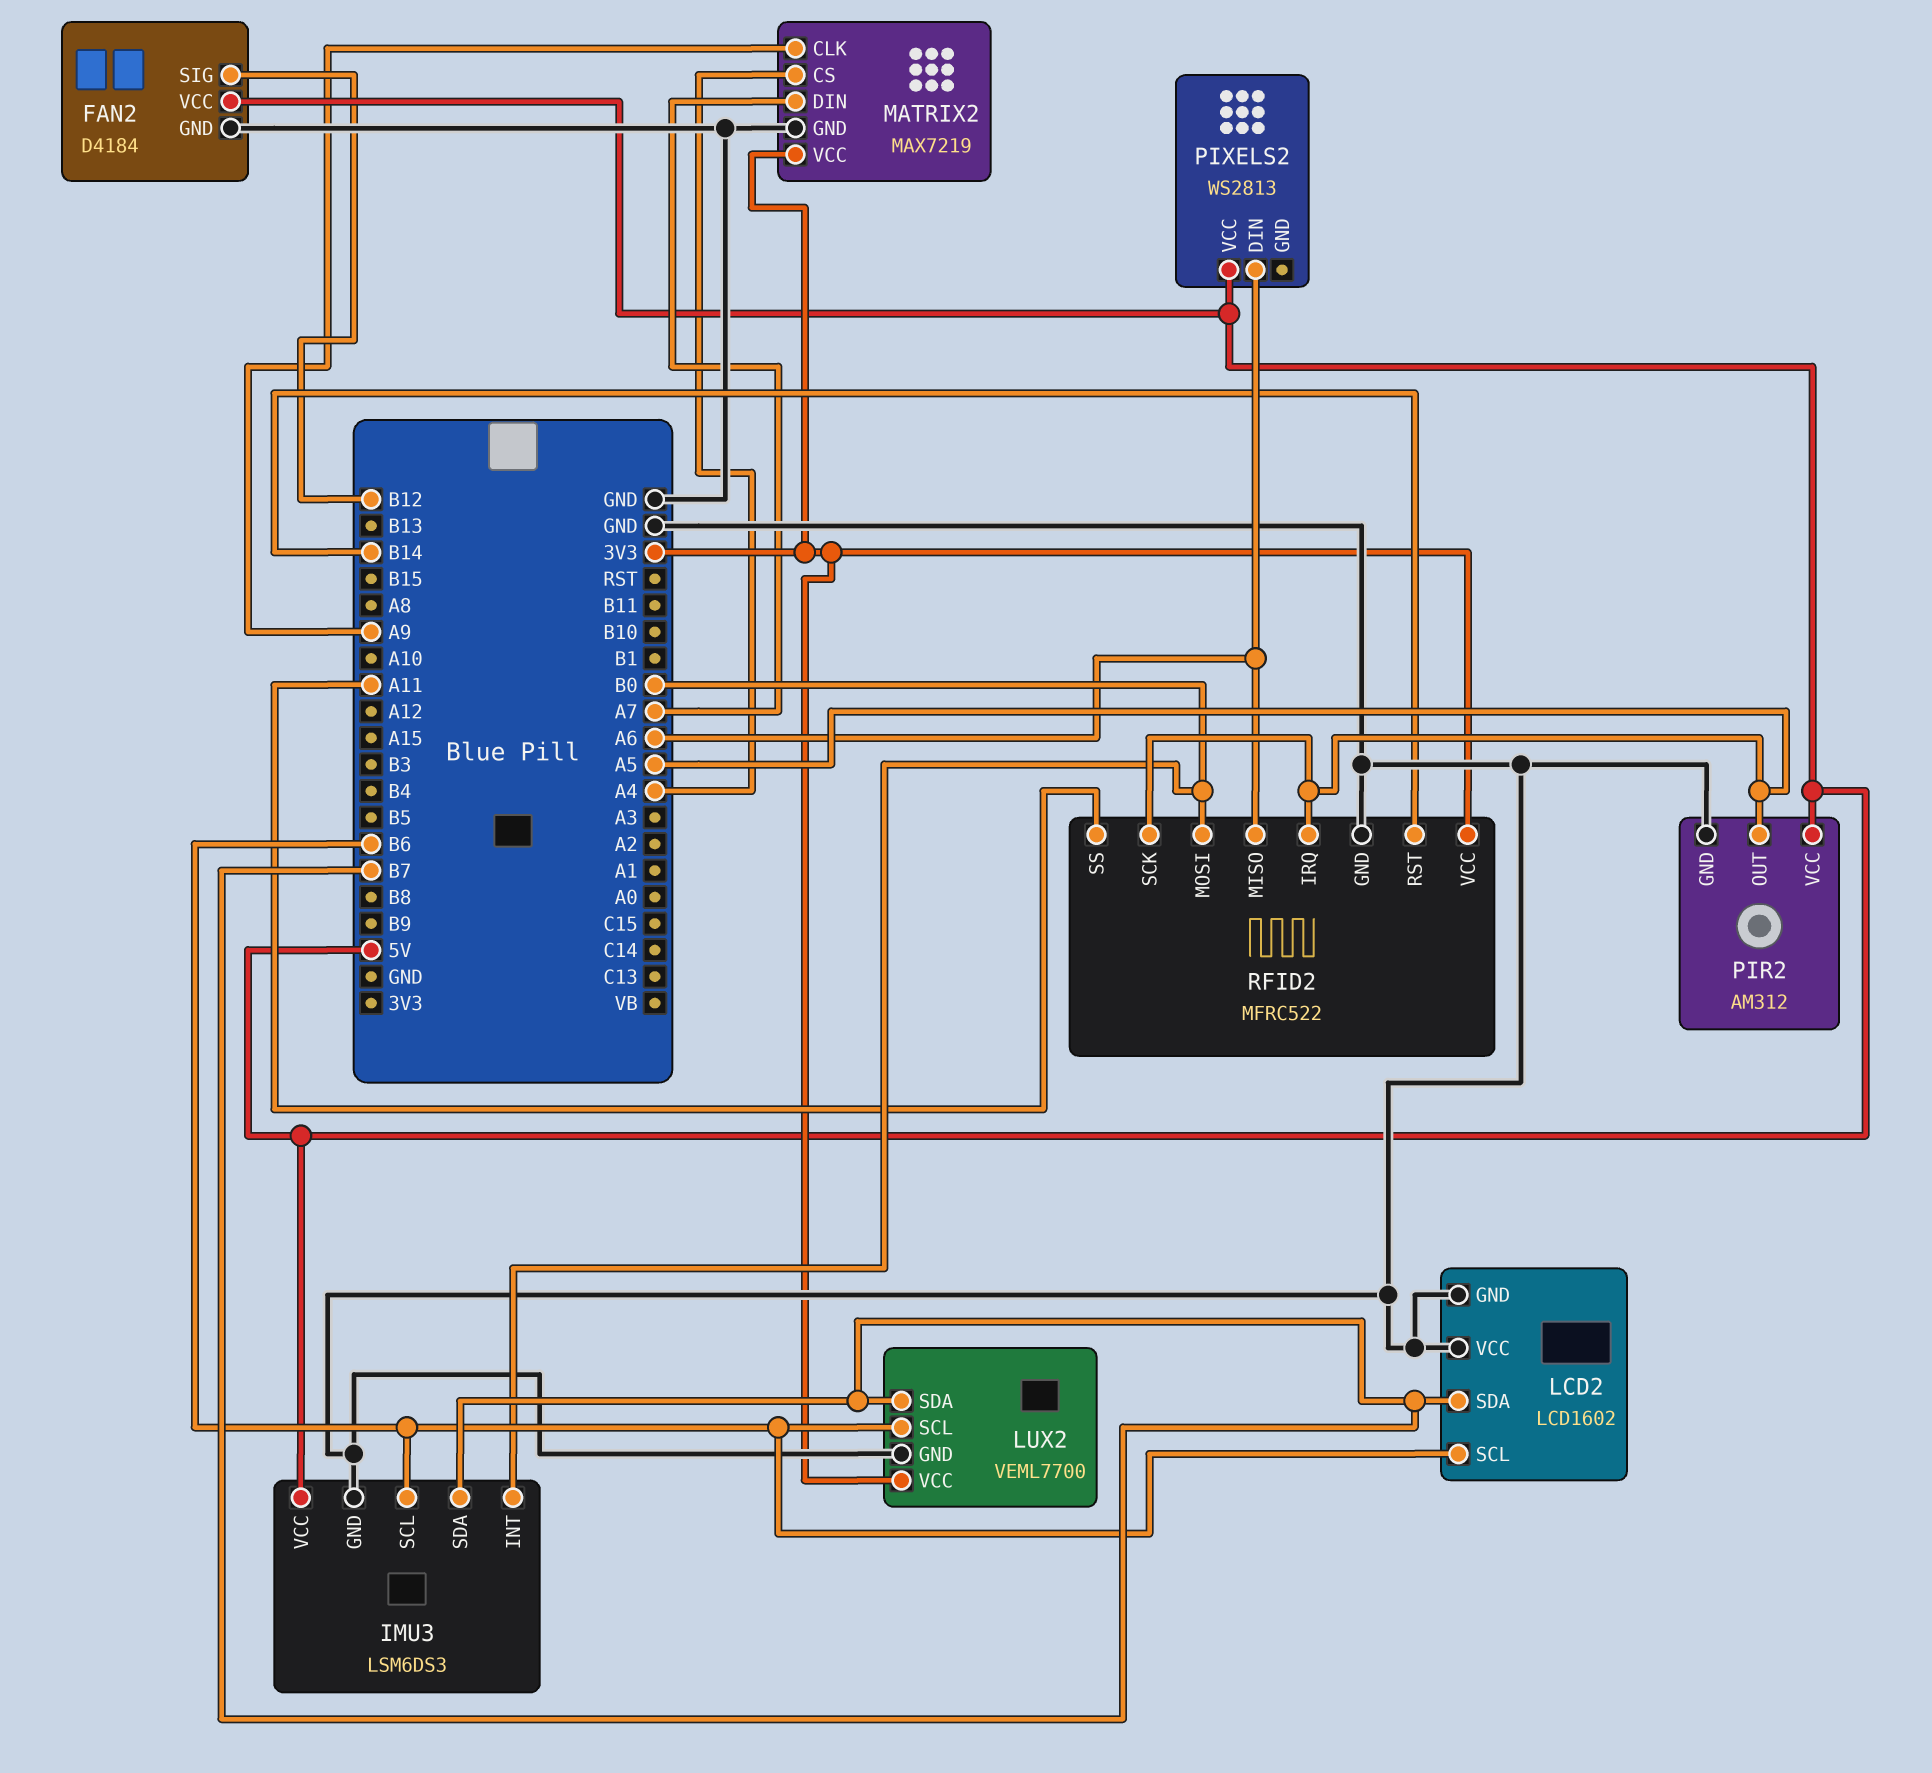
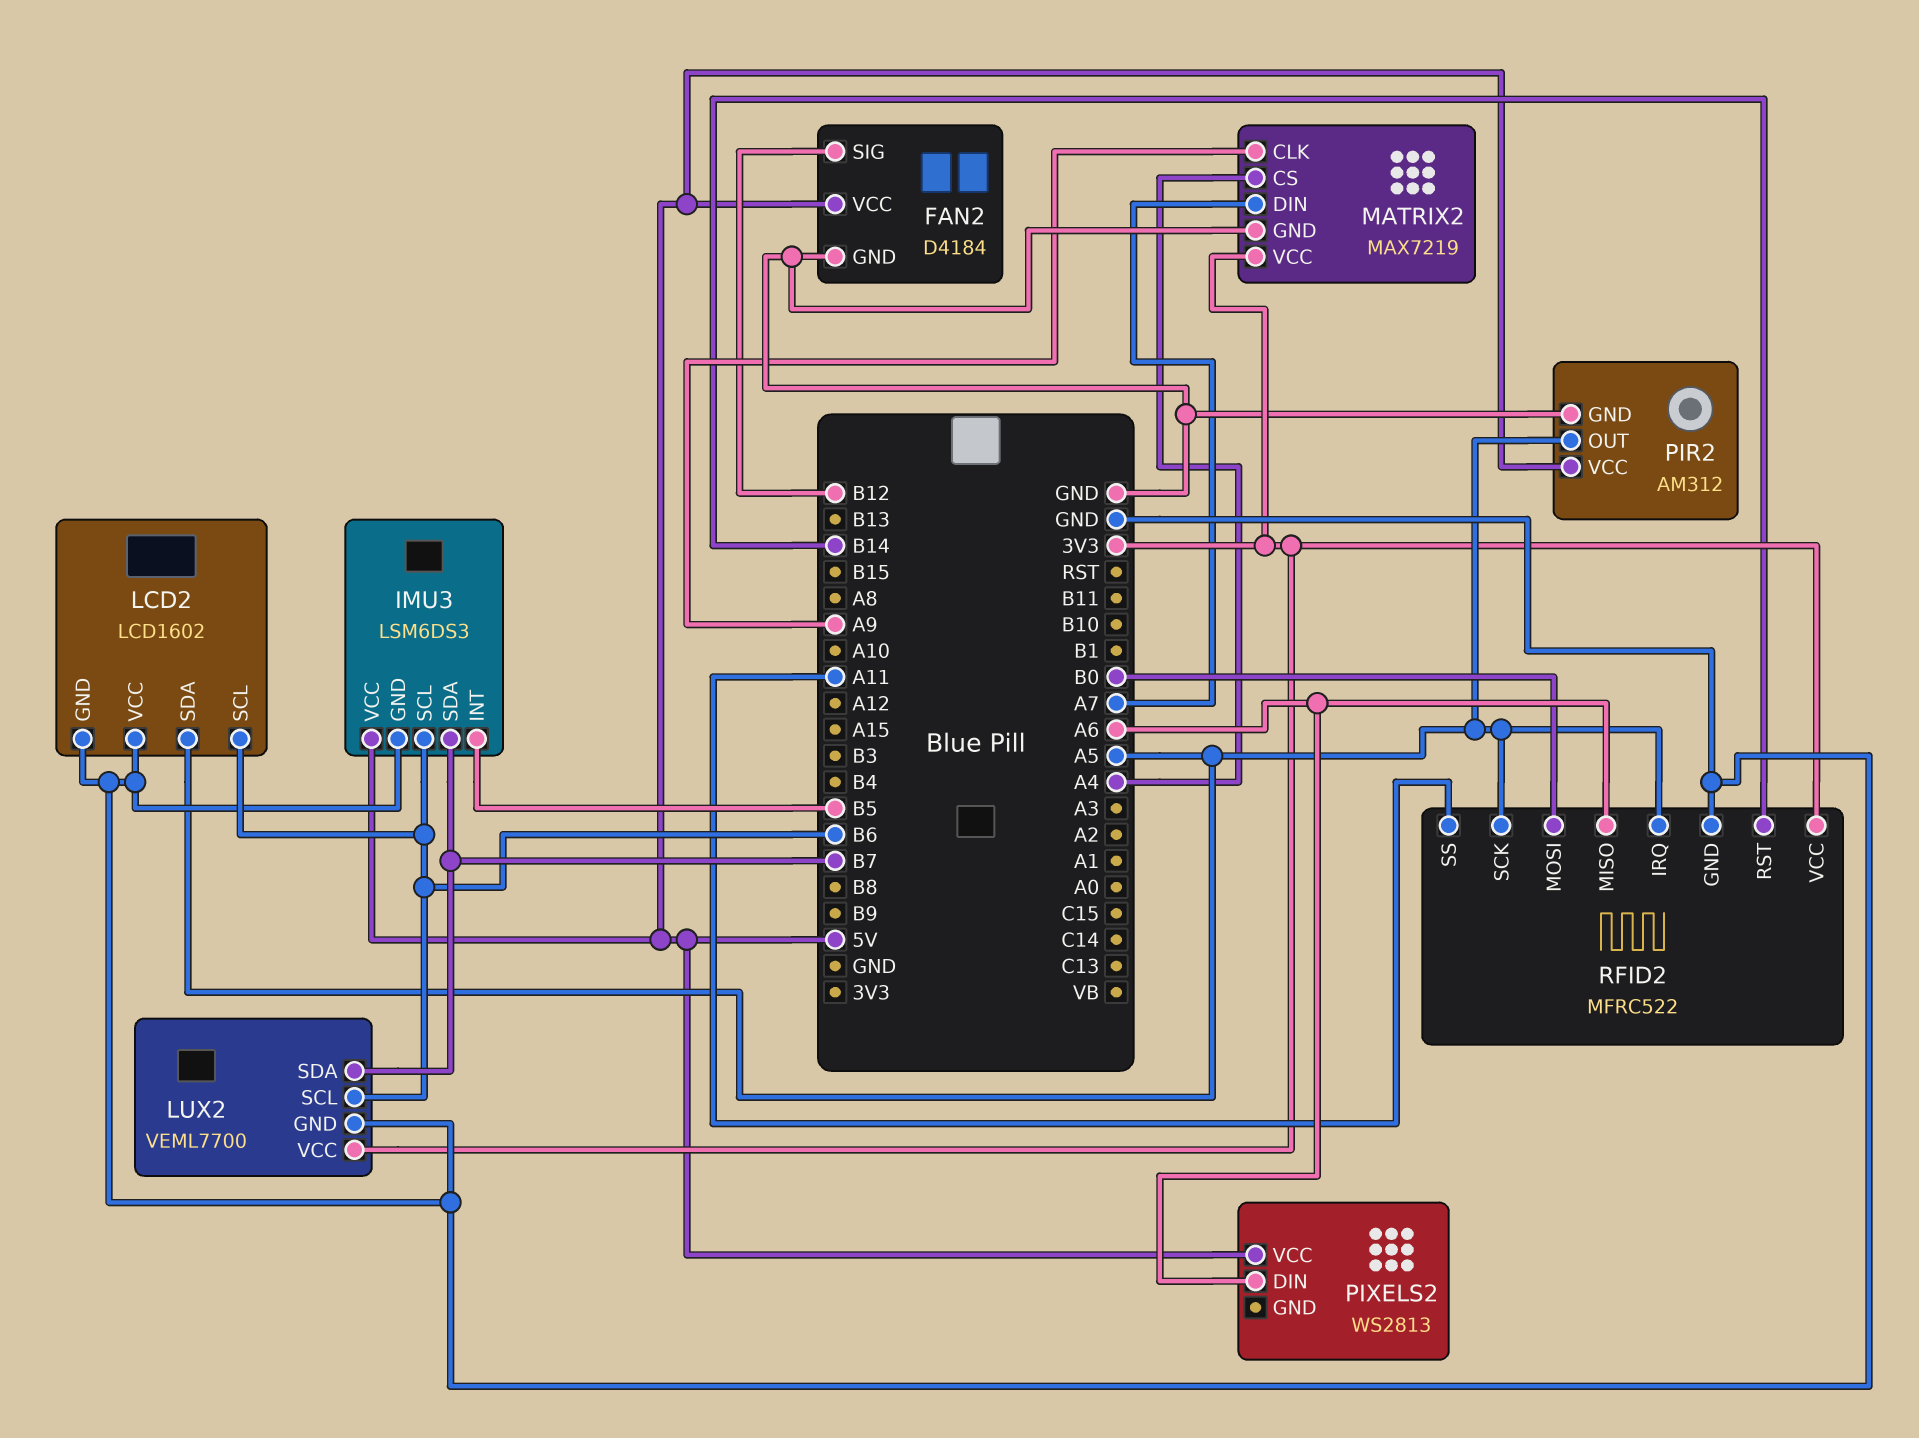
IMU3 pin INT: B0 -> B5
LCD2 pin SDA: B7 -> A5

